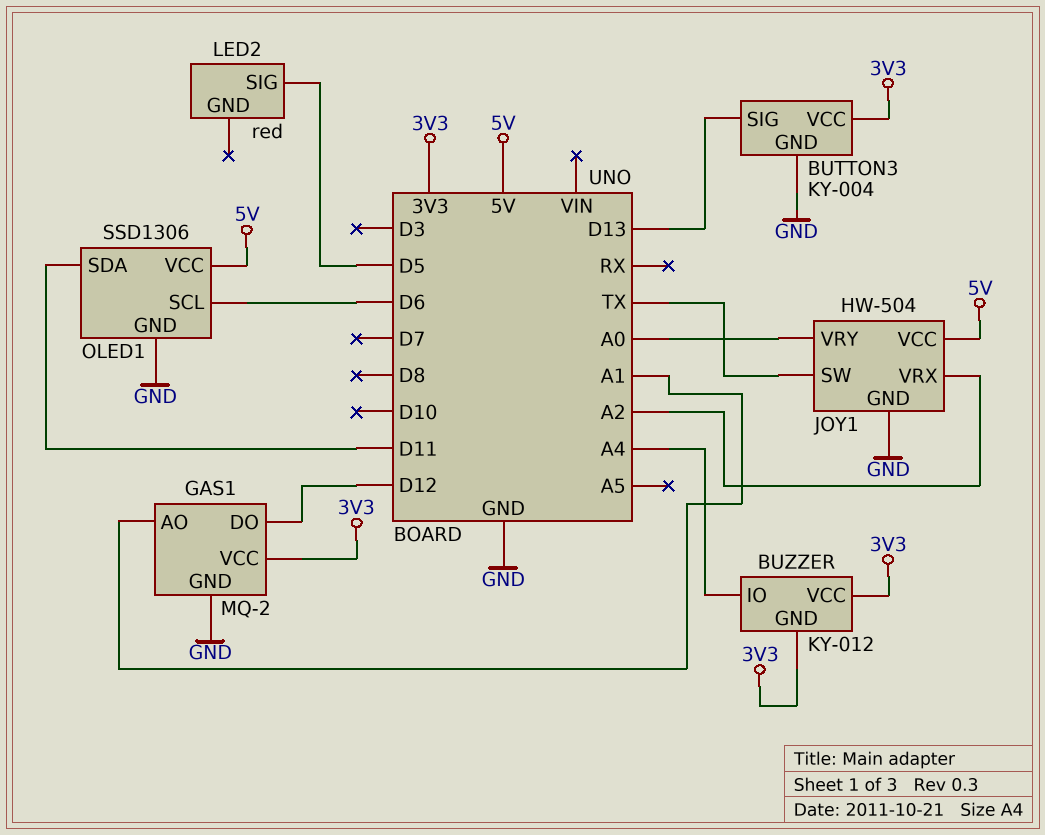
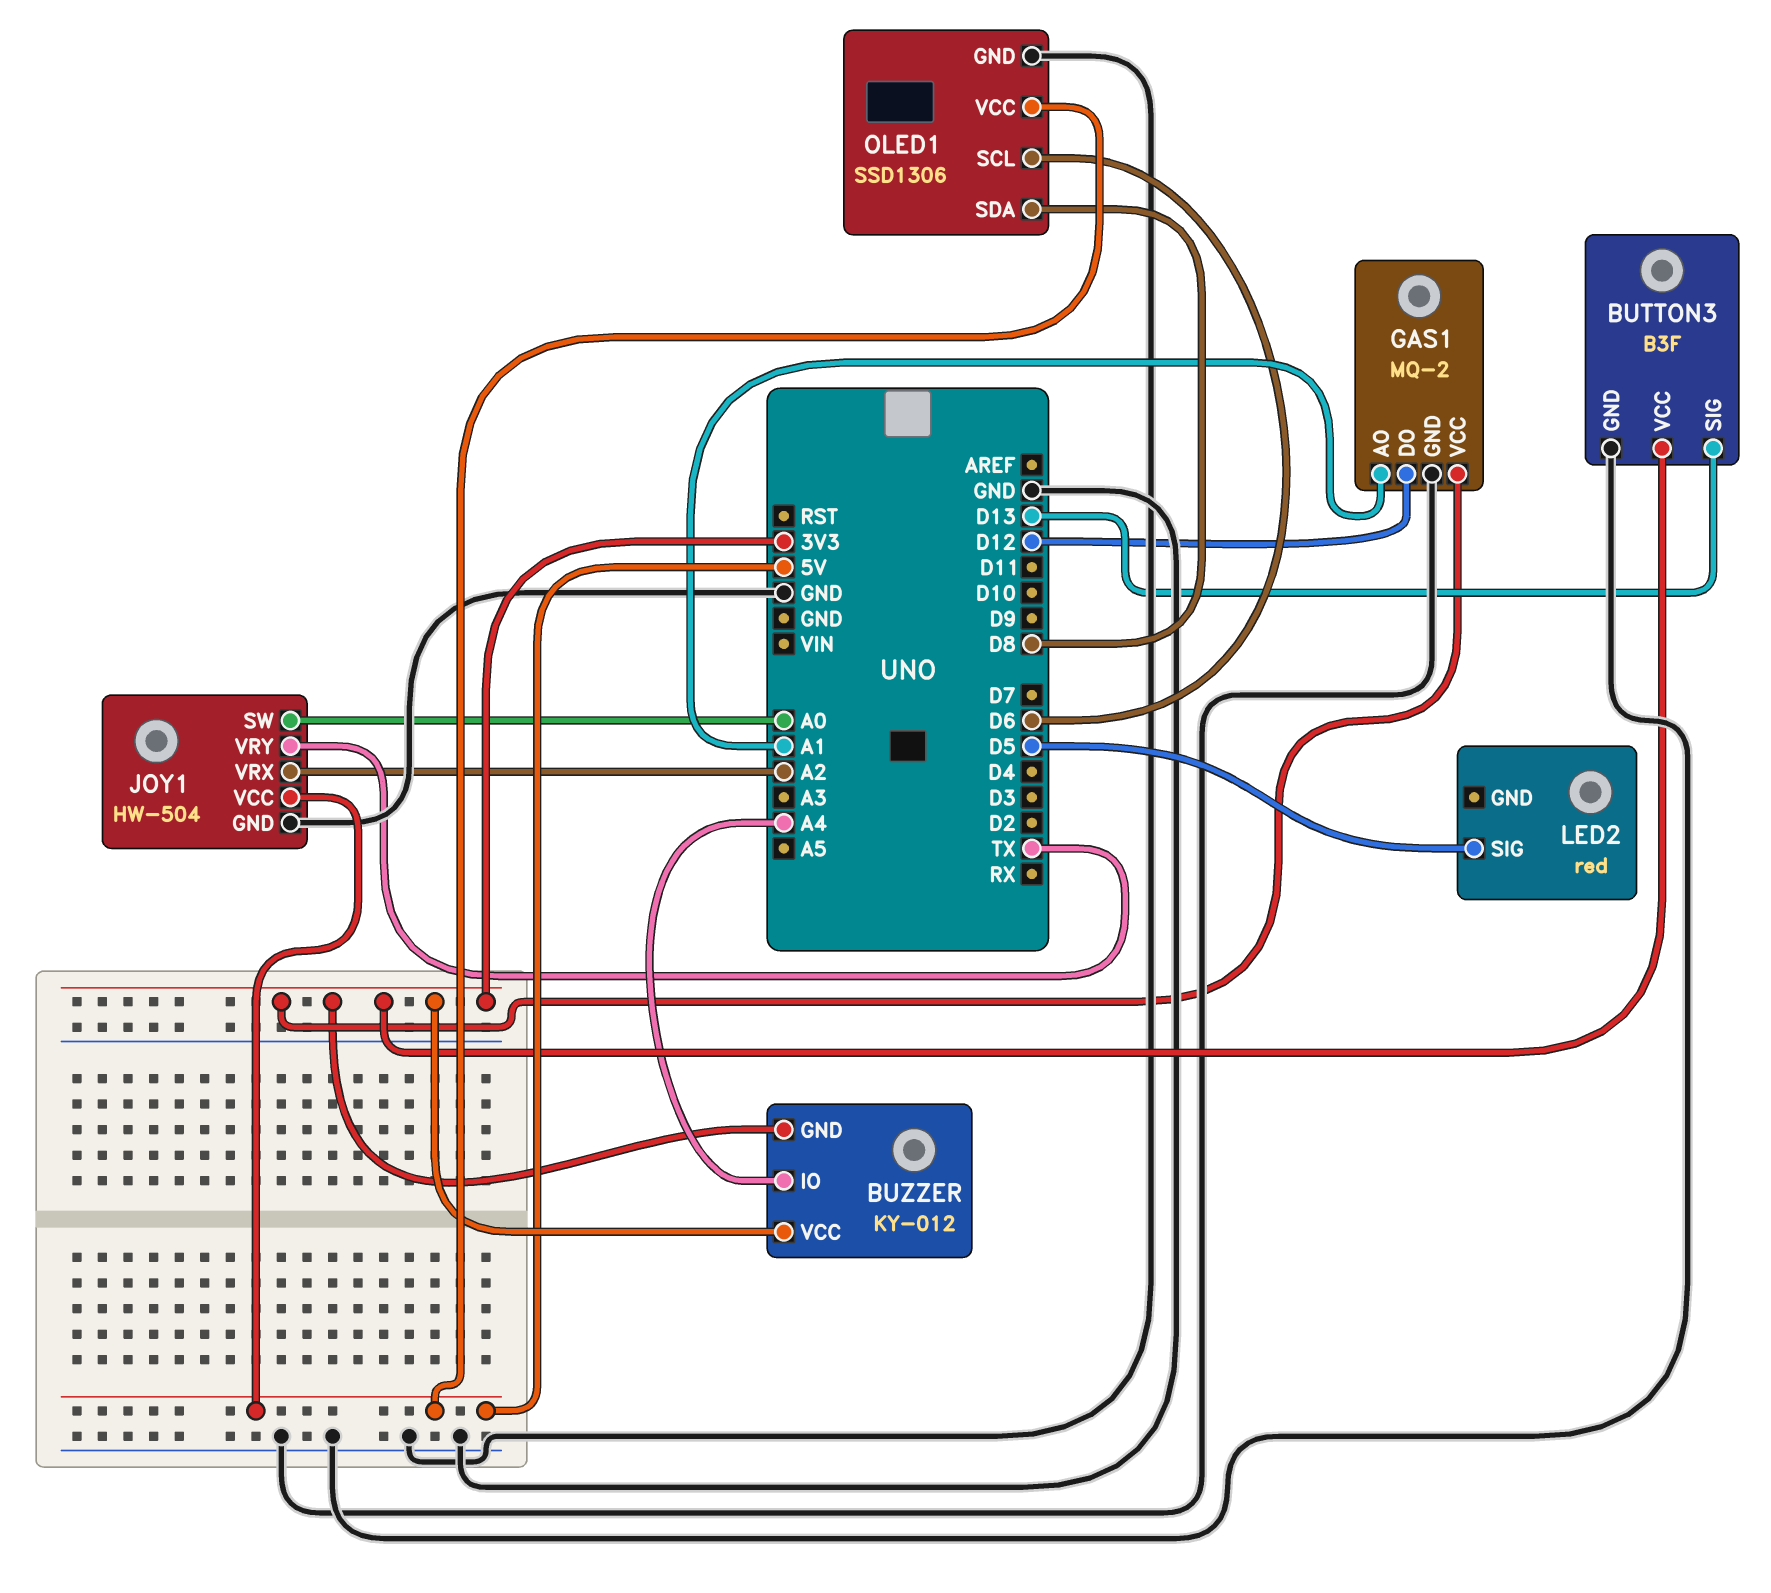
BUTTON3: KY-004 -> B3F
JOY1 pin SW: TX -> A0
JOY1 pin VRY: A0 -> TX
OLED1 pin SDA: D11 -> D8

